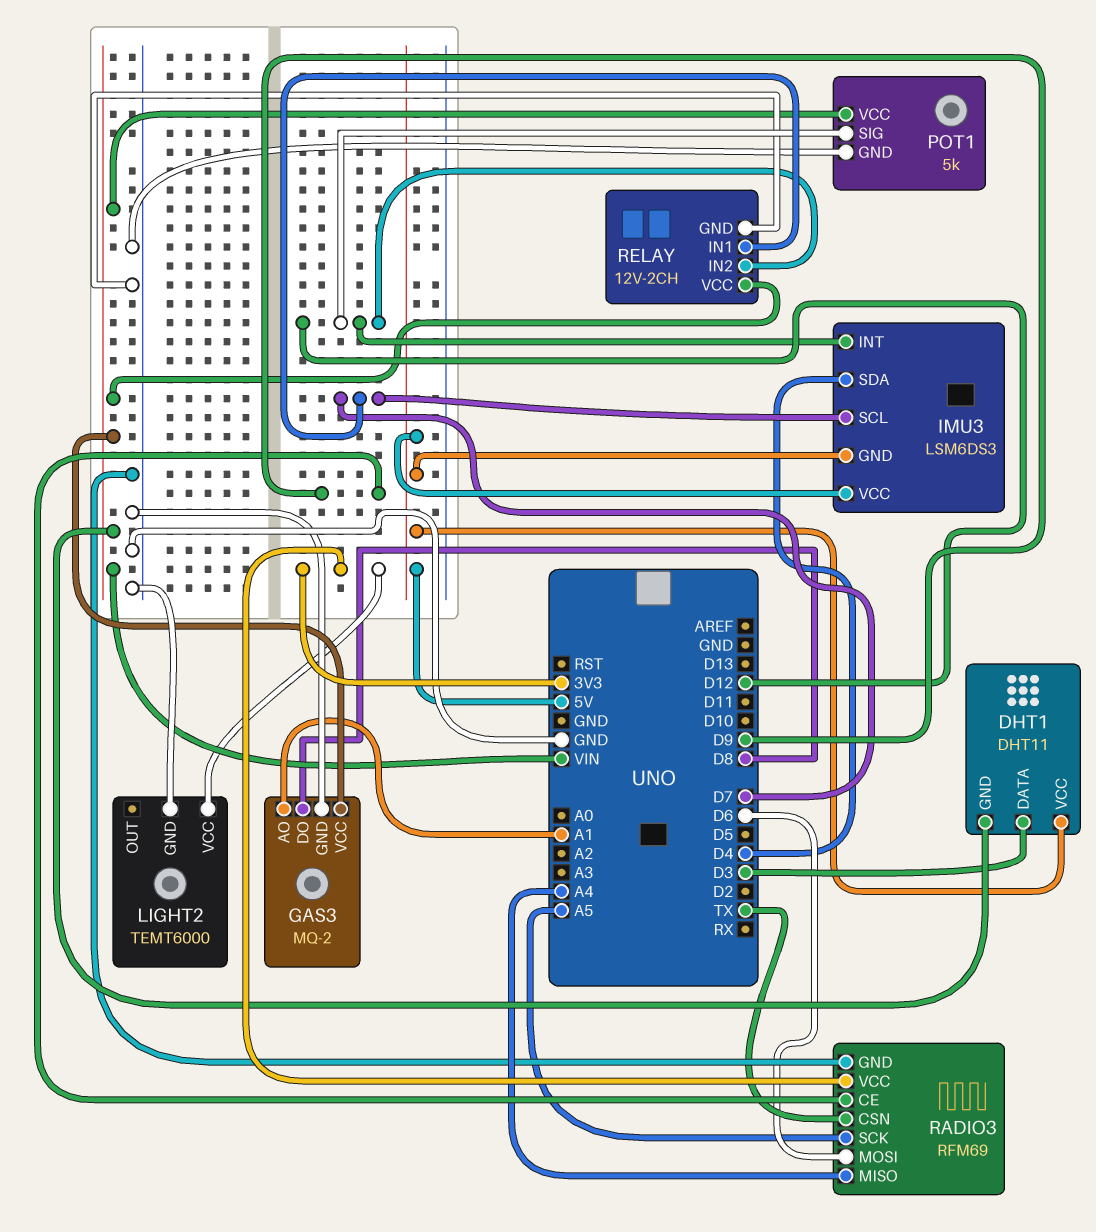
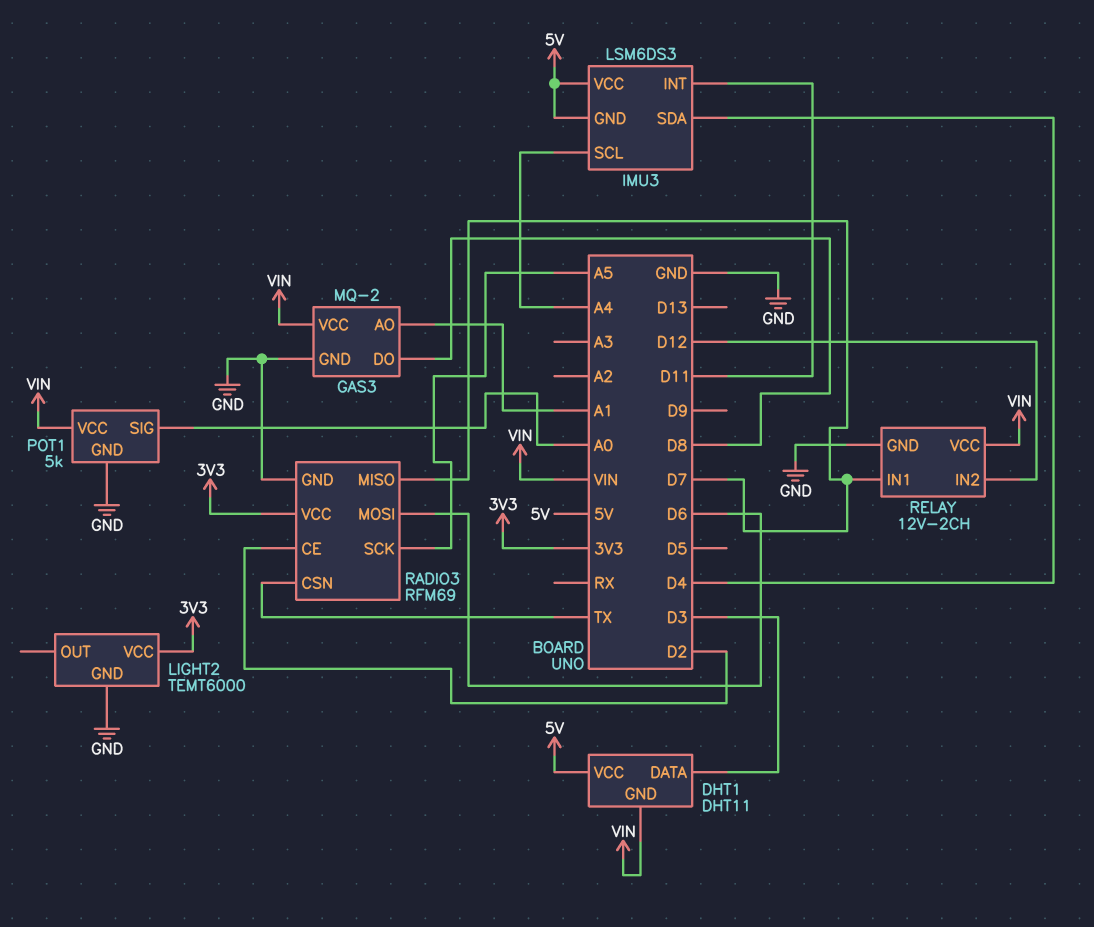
IMU3 pin INT: D12 -> D11
IMU3 pin SCL: D7 -> A4
POT1 pin SIG: D12 -> A0
RADIO3 pin CE: D9 -> D2
RADIO3 pin MISO: A4 -> D7

